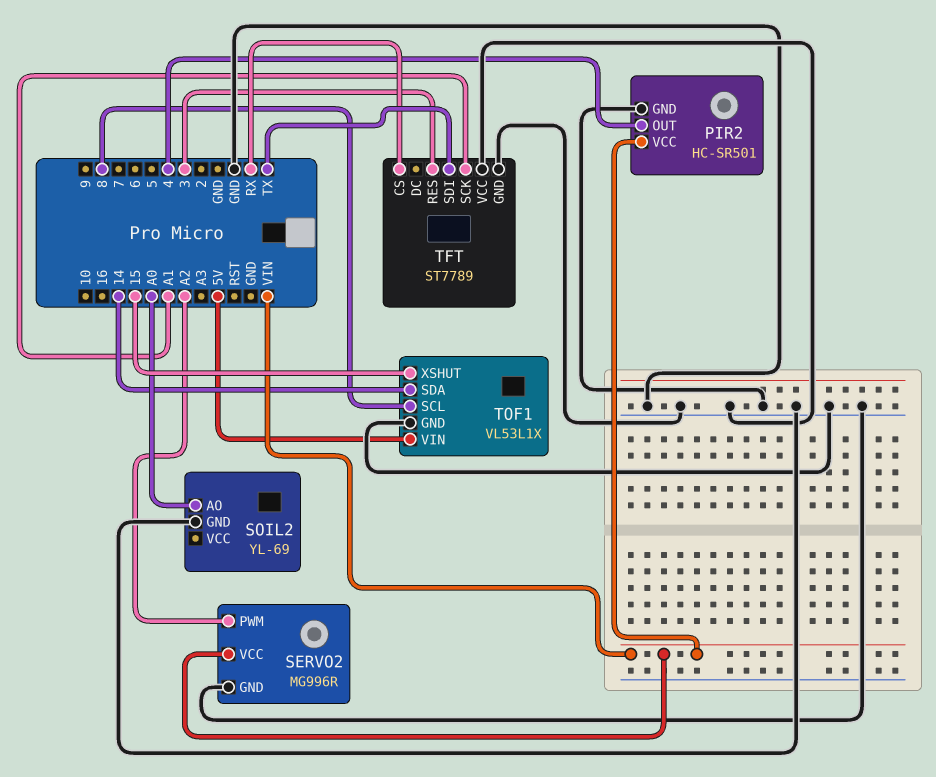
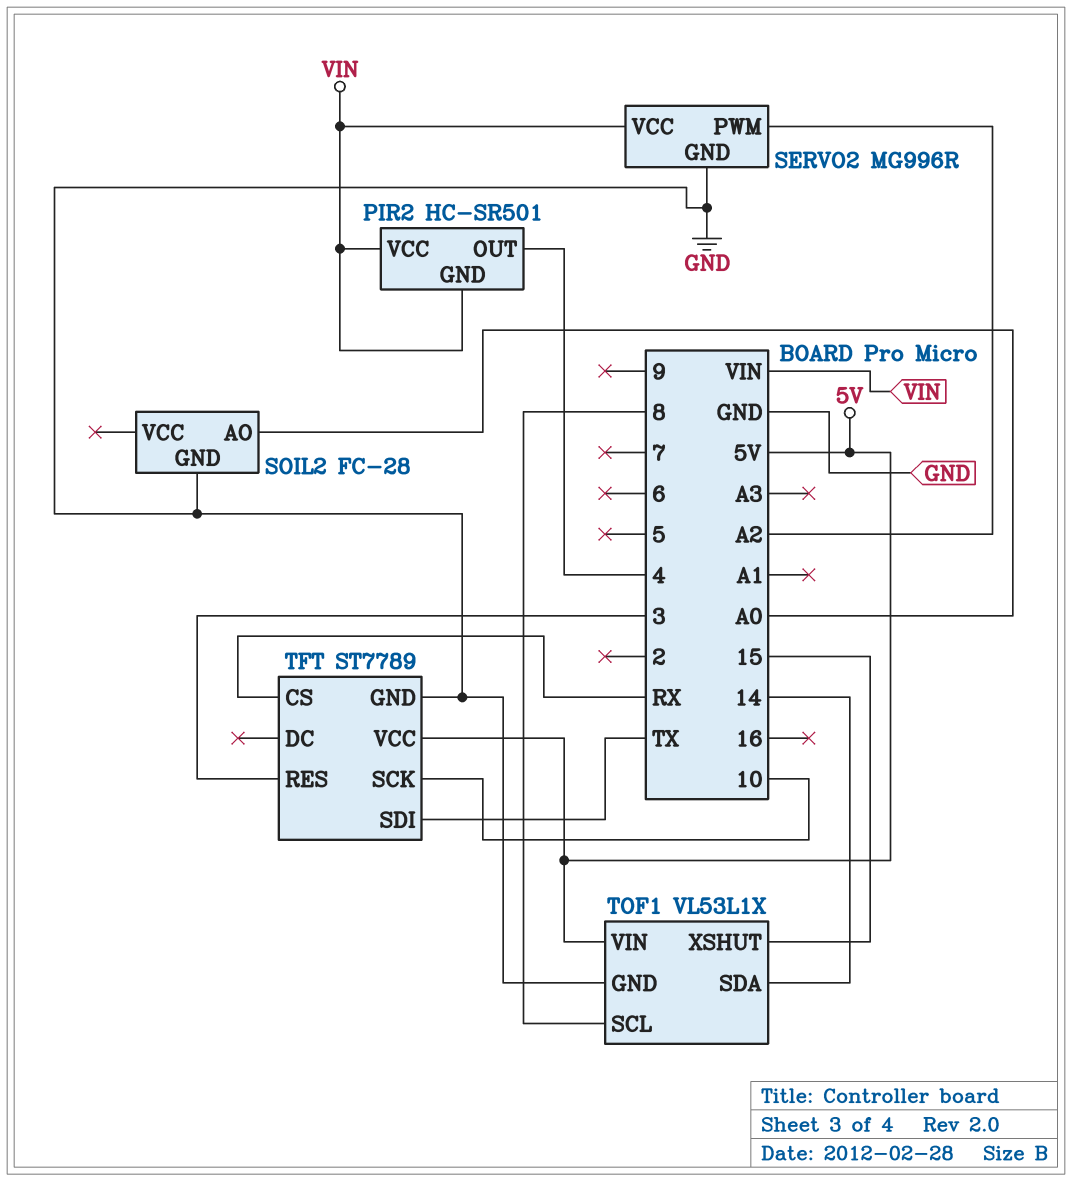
PIR2 pin GND: GND -> VIN
SOIL2: YL-69 -> FC-28
TFT pin SCK: A1 -> 10
TFT pin VCC: GND -> 5V

